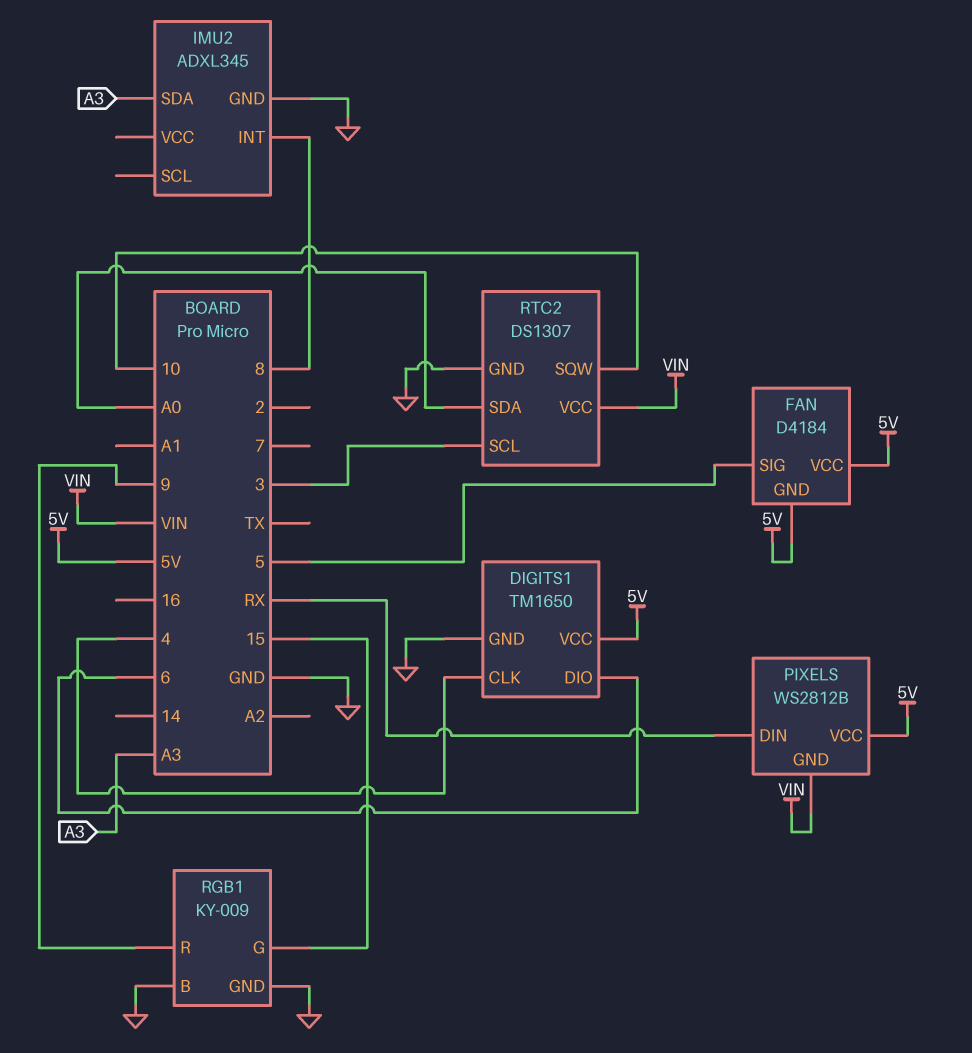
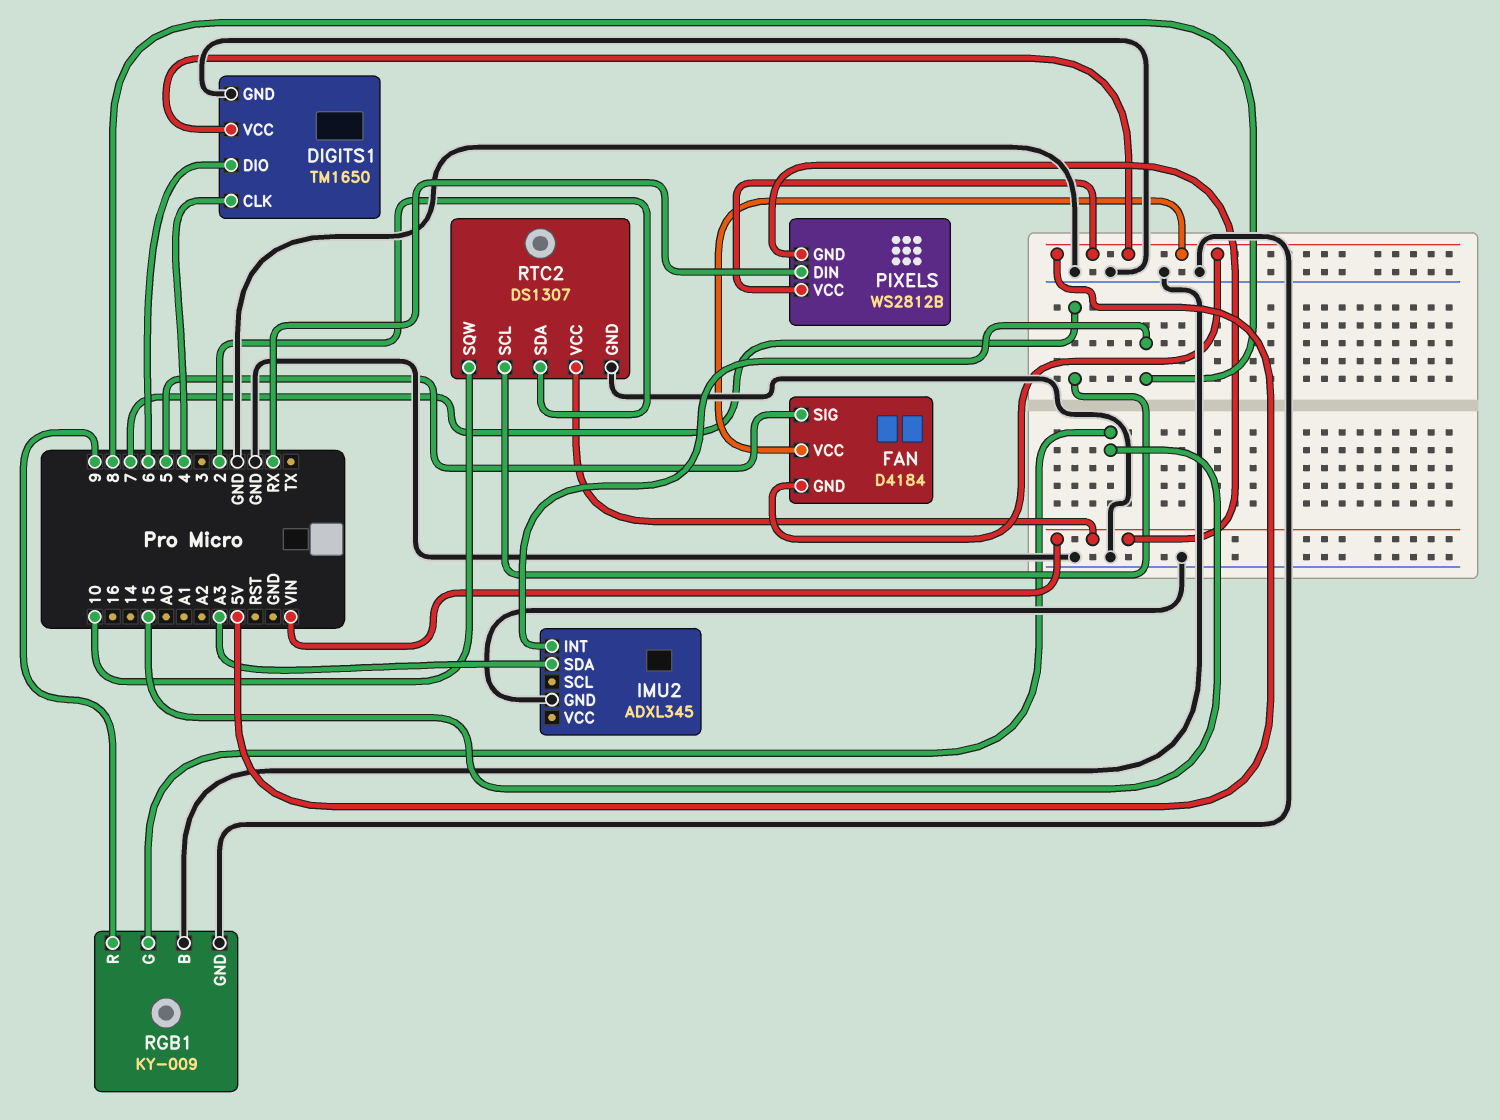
RTC2 pin SCL: 3 -> 7
RTC2 pin SDA: A0 -> 2

